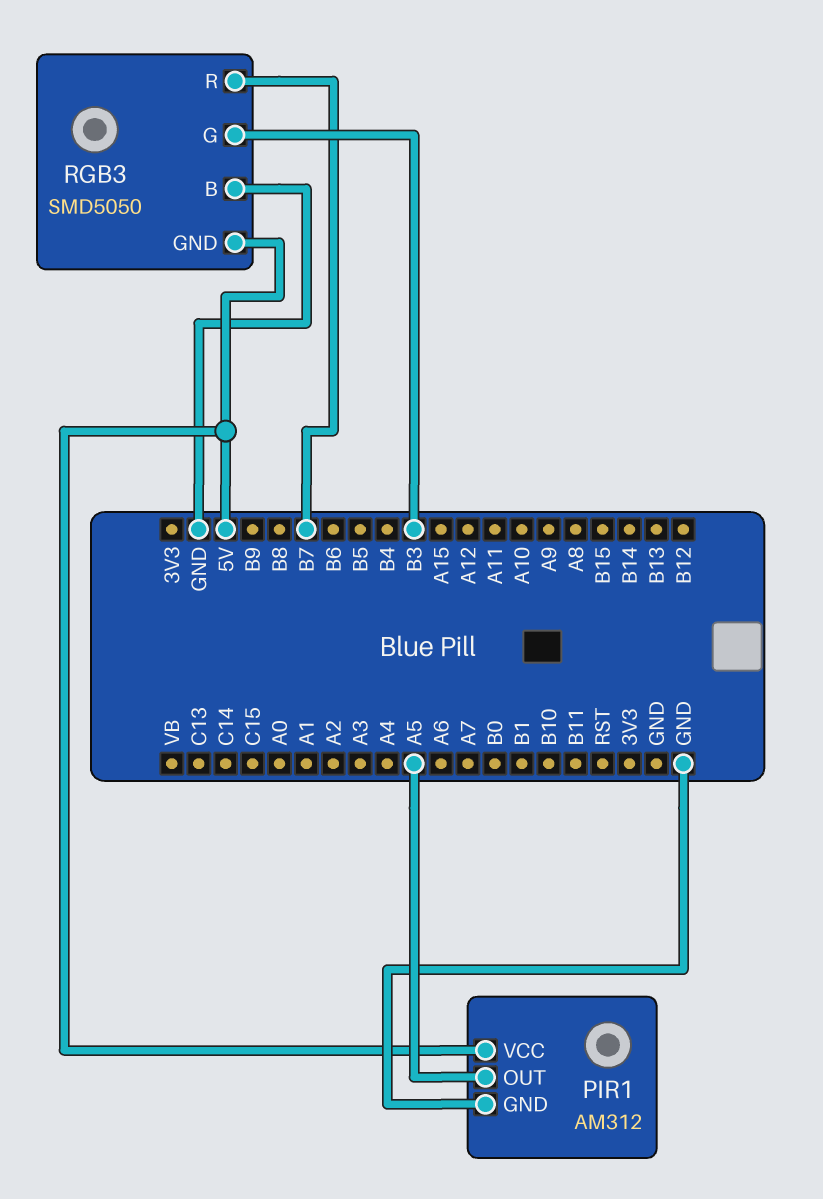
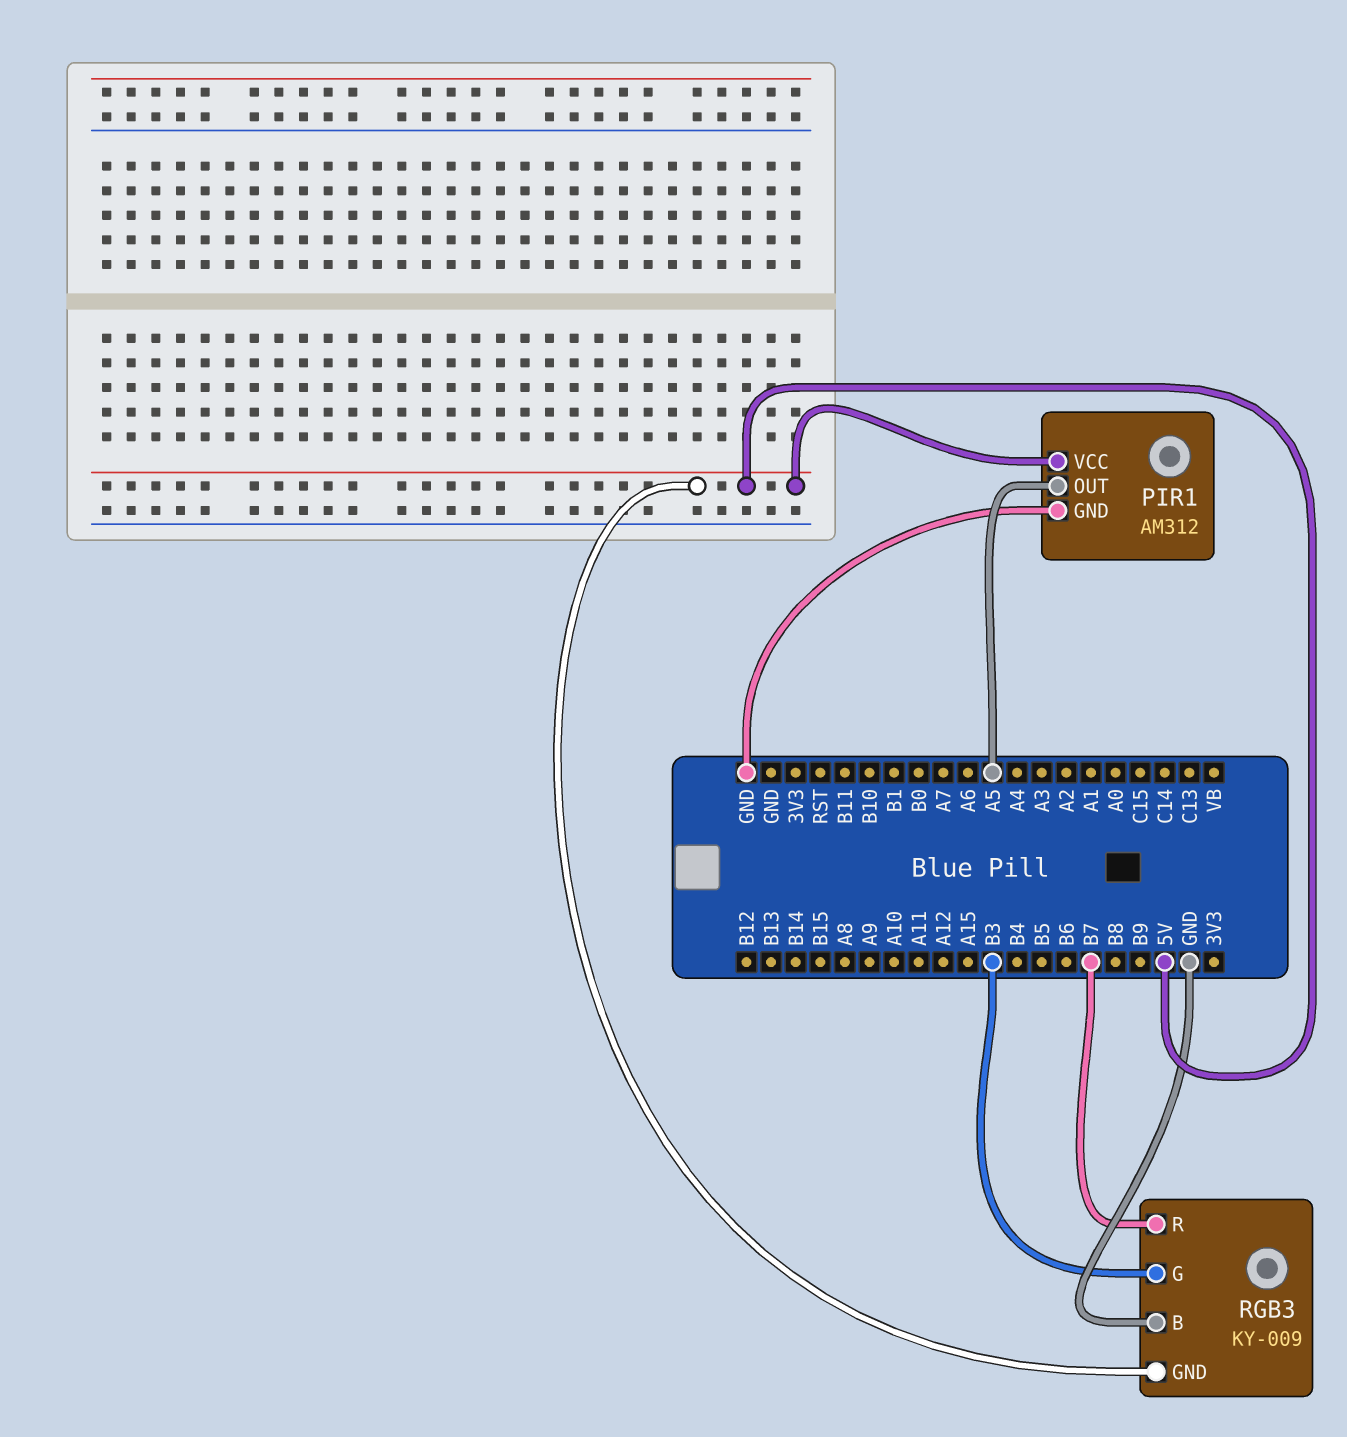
RGB3: SMD5050 -> KY-009

